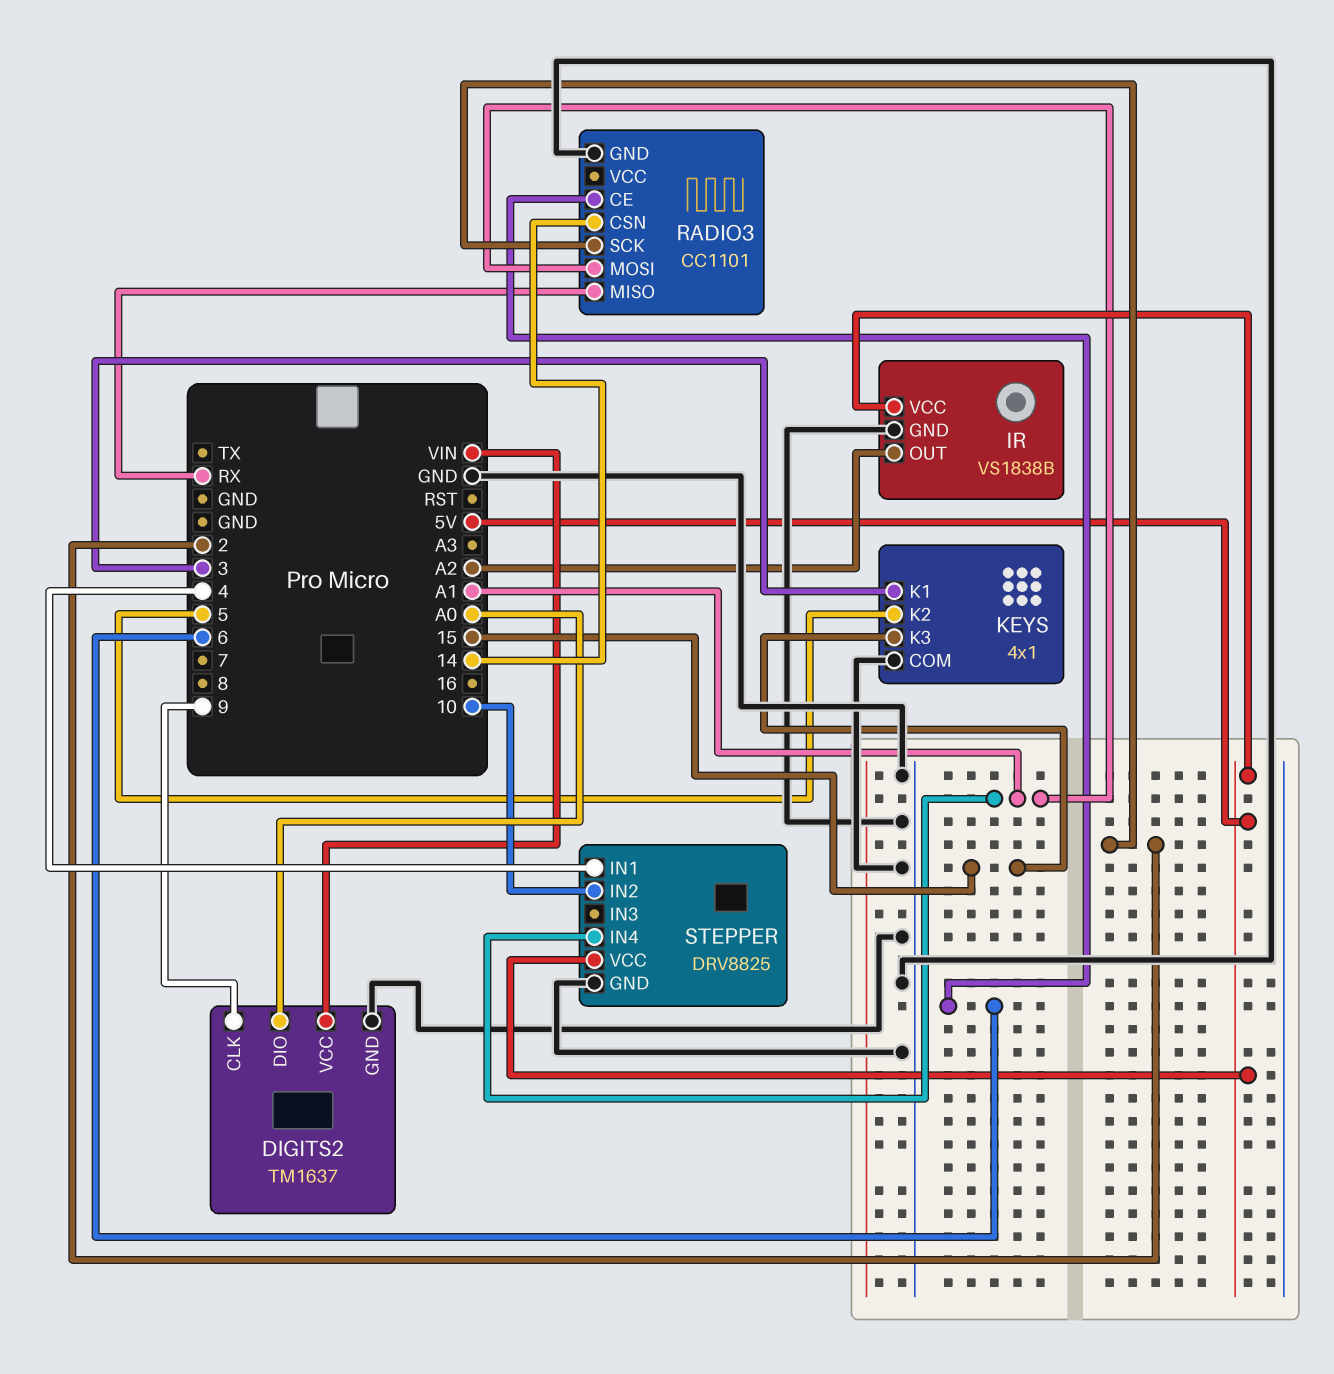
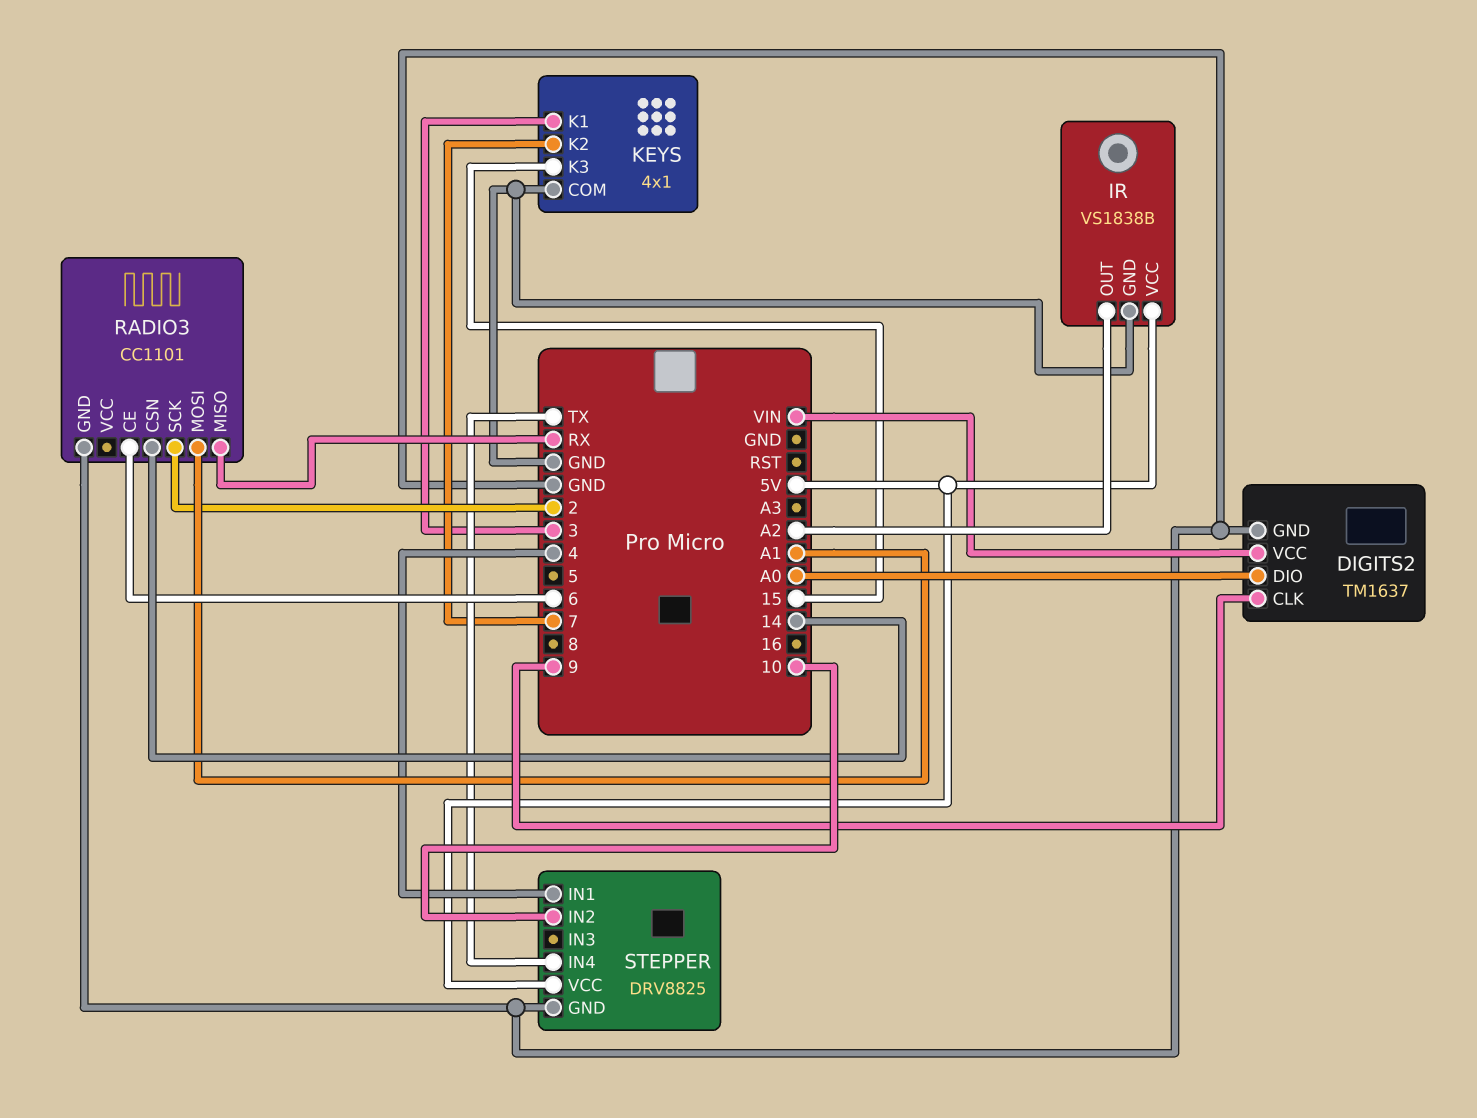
KEYS pin K2: 5 -> 7
STEPPER pin IN4: A1 -> TX

